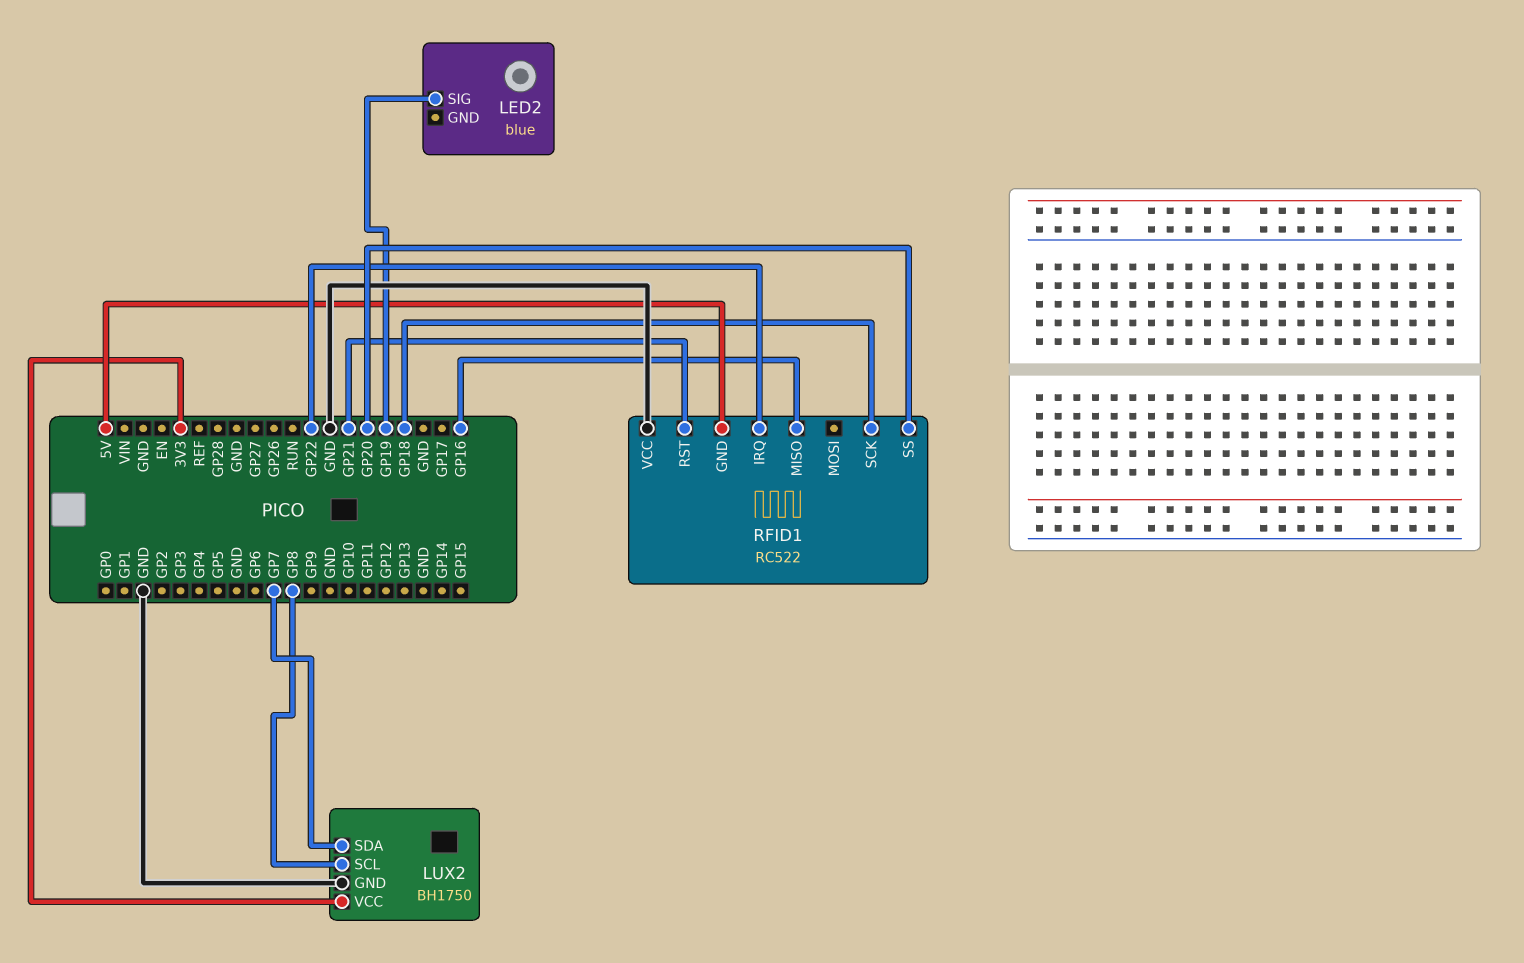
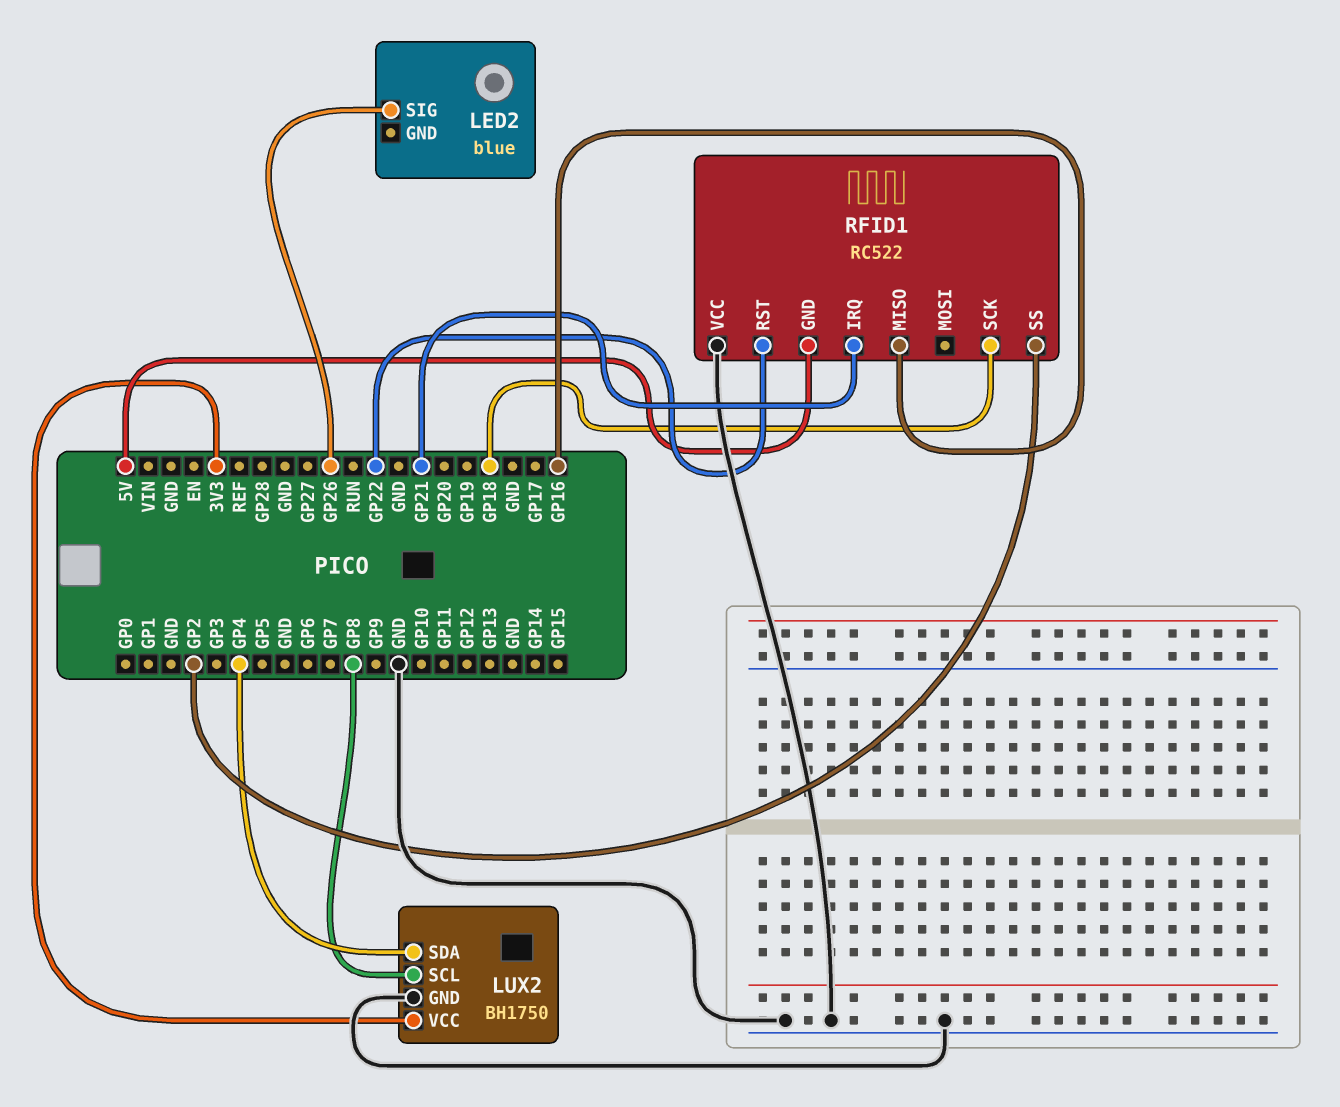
LED2 pin SIG: GP19 -> GP26
LUX2 pin SDA: GP7 -> GP4
RFID1 pin IRQ: GP22 -> GP21
RFID1 pin RST: GP21 -> GP22
RFID1 pin SS: GP20 -> GP2

